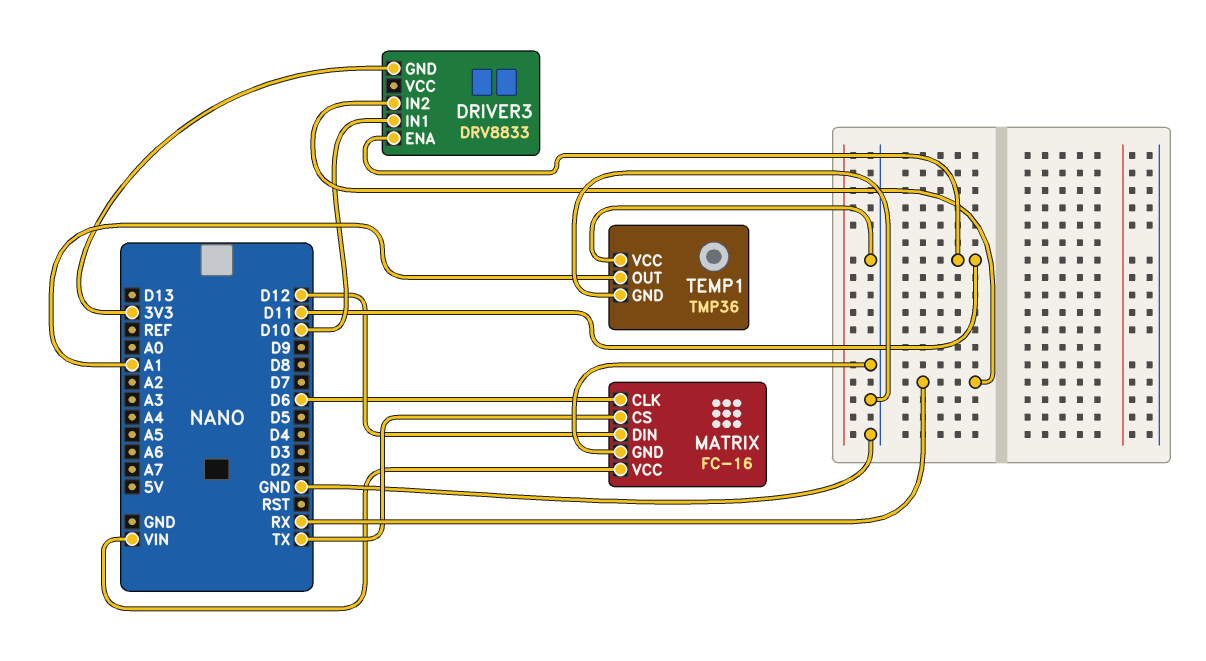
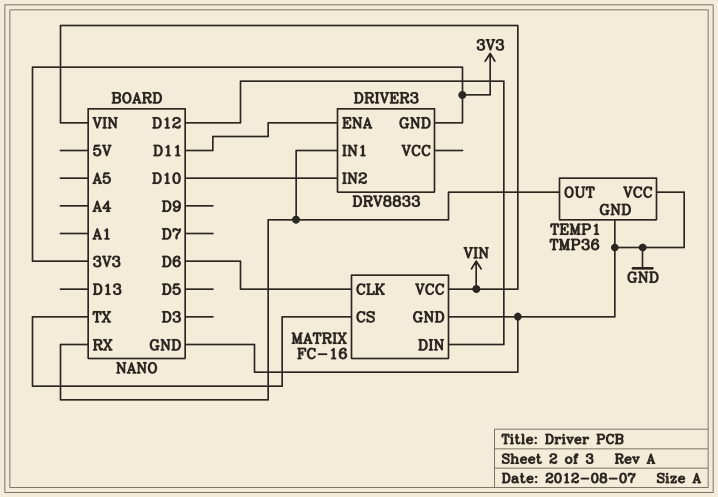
DRIVER3 pin IN1: D10 -> RX
DRIVER3 pin IN2: RX -> D10
TEMP1 pin OUT: A1 -> RX

